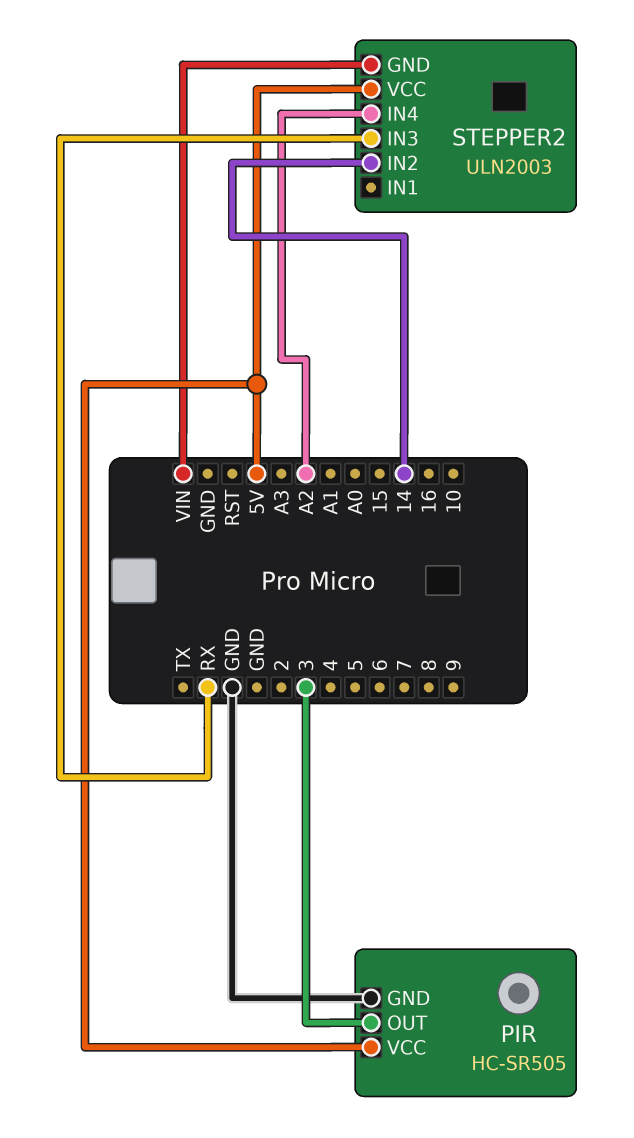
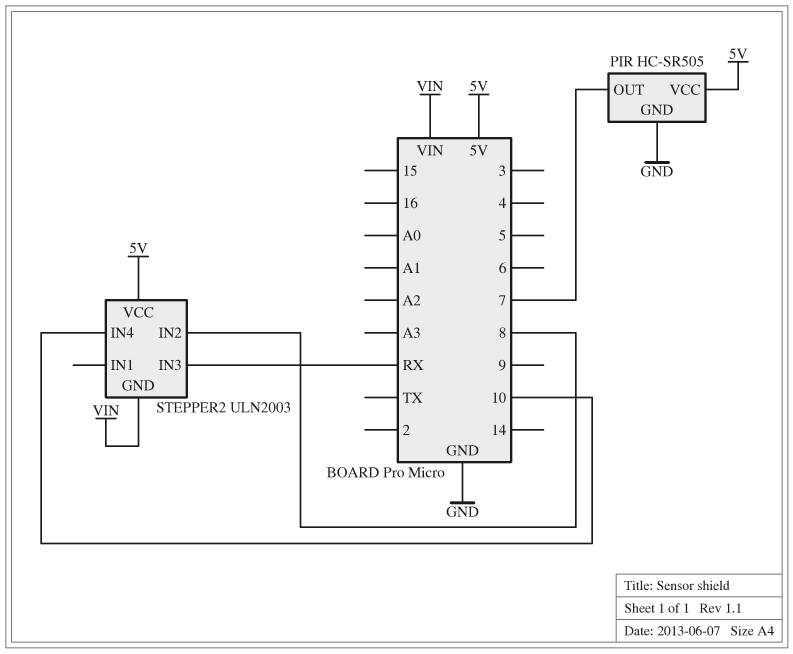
PIR pin OUT: 3 -> 7
STEPPER2 pin IN2: 14 -> 8
STEPPER2 pin IN4: A2 -> 10

